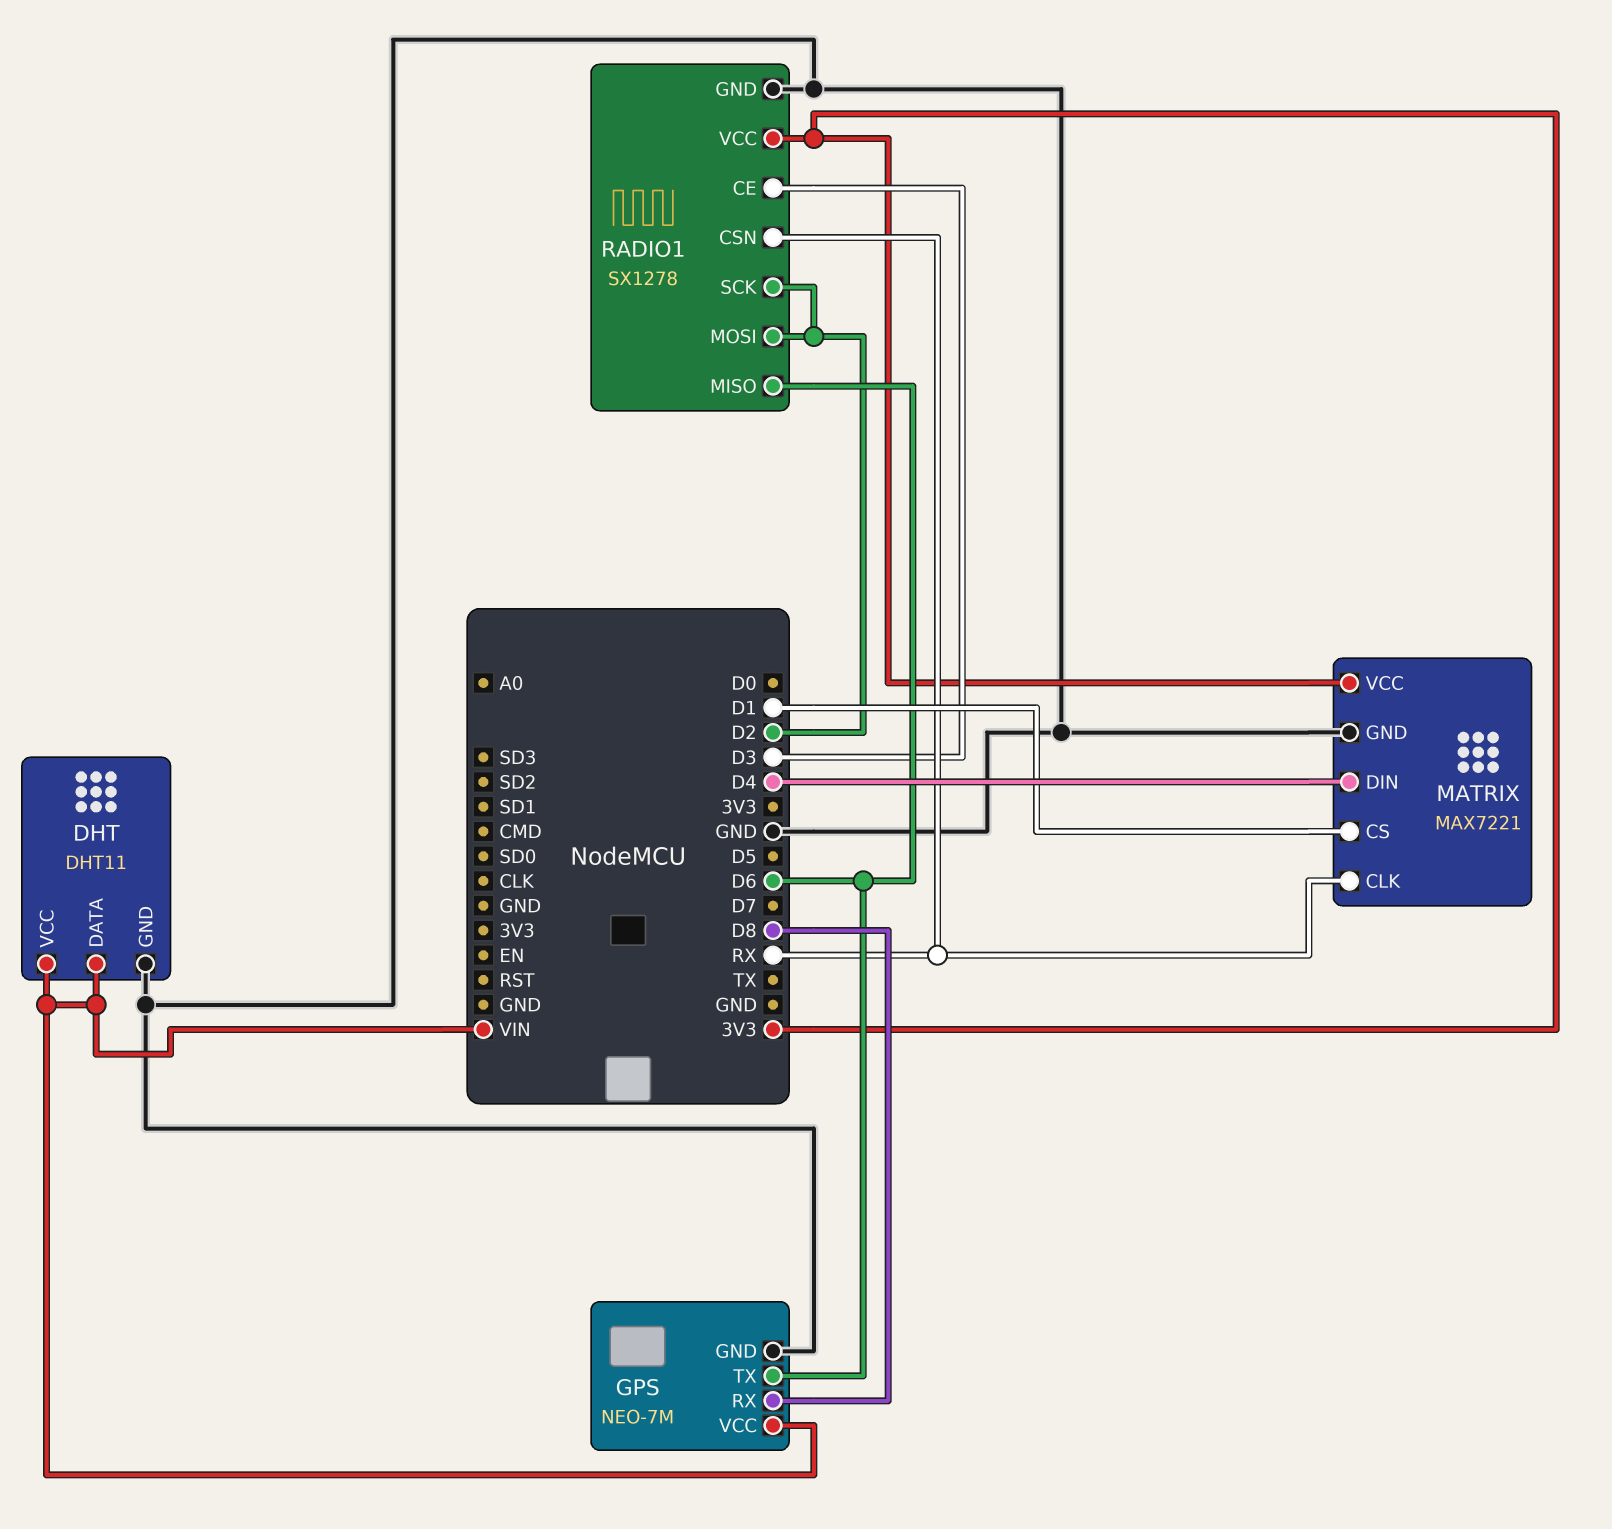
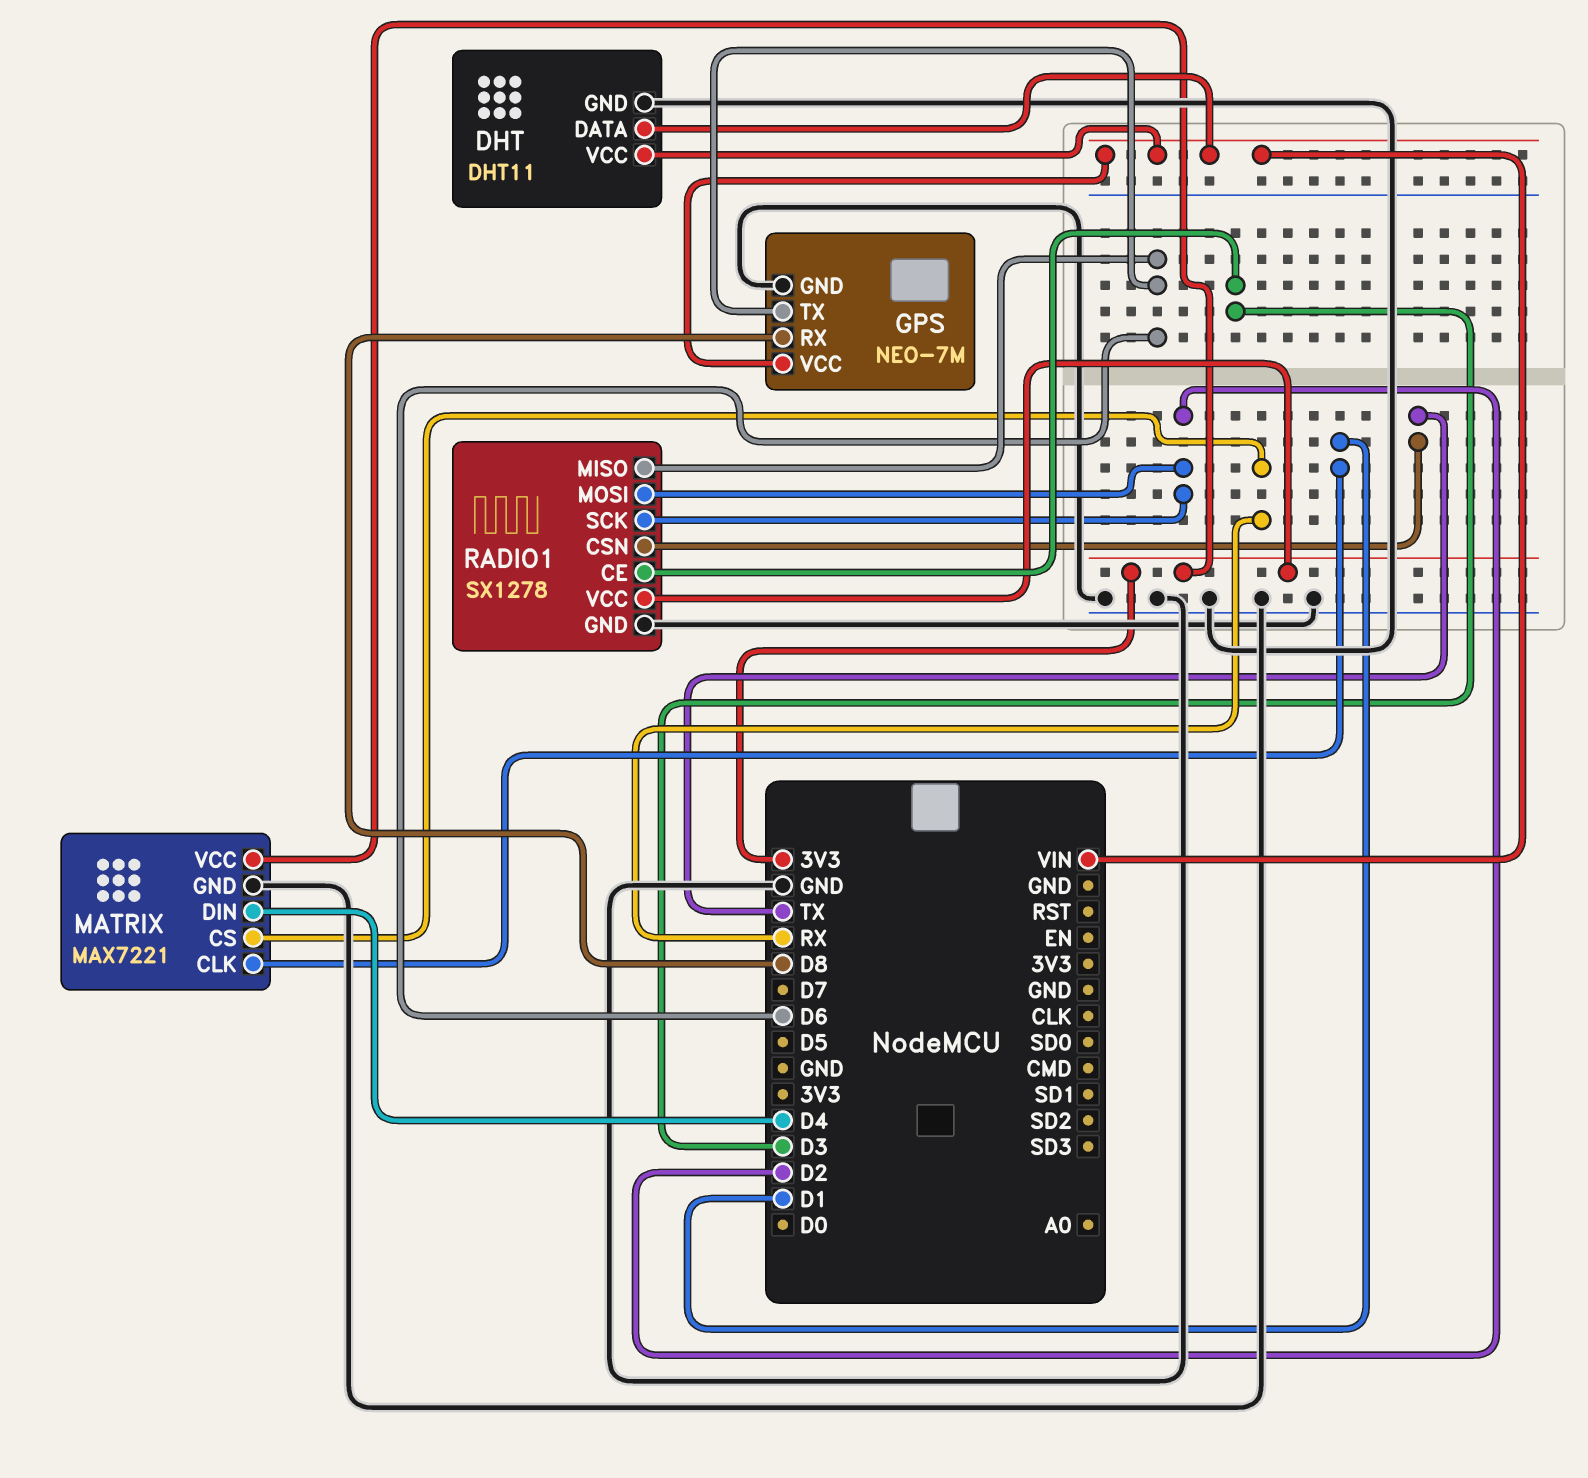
MATRIX pin CLK: RX -> D1
MATRIX pin CS: D1 -> RX
RADIO1 pin CSN: RX -> TX

